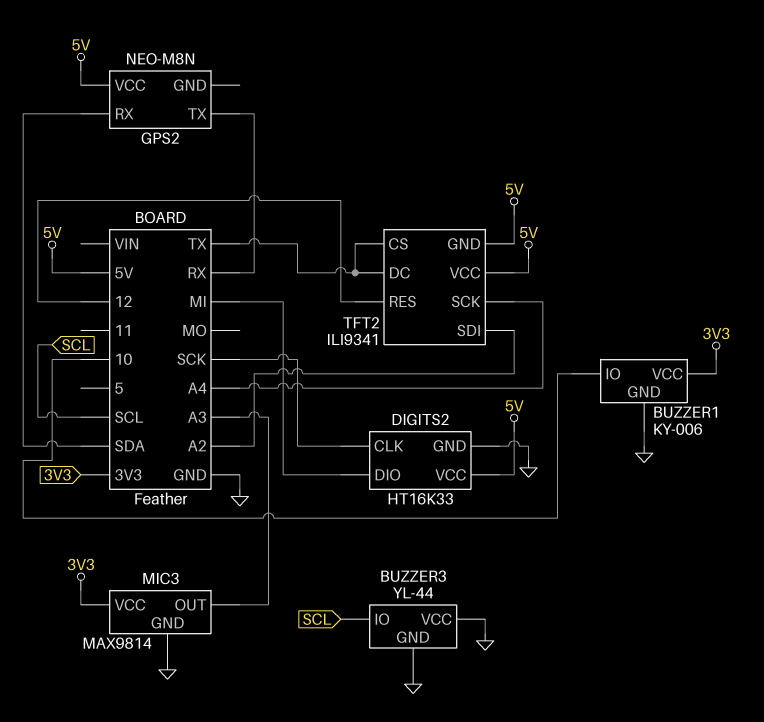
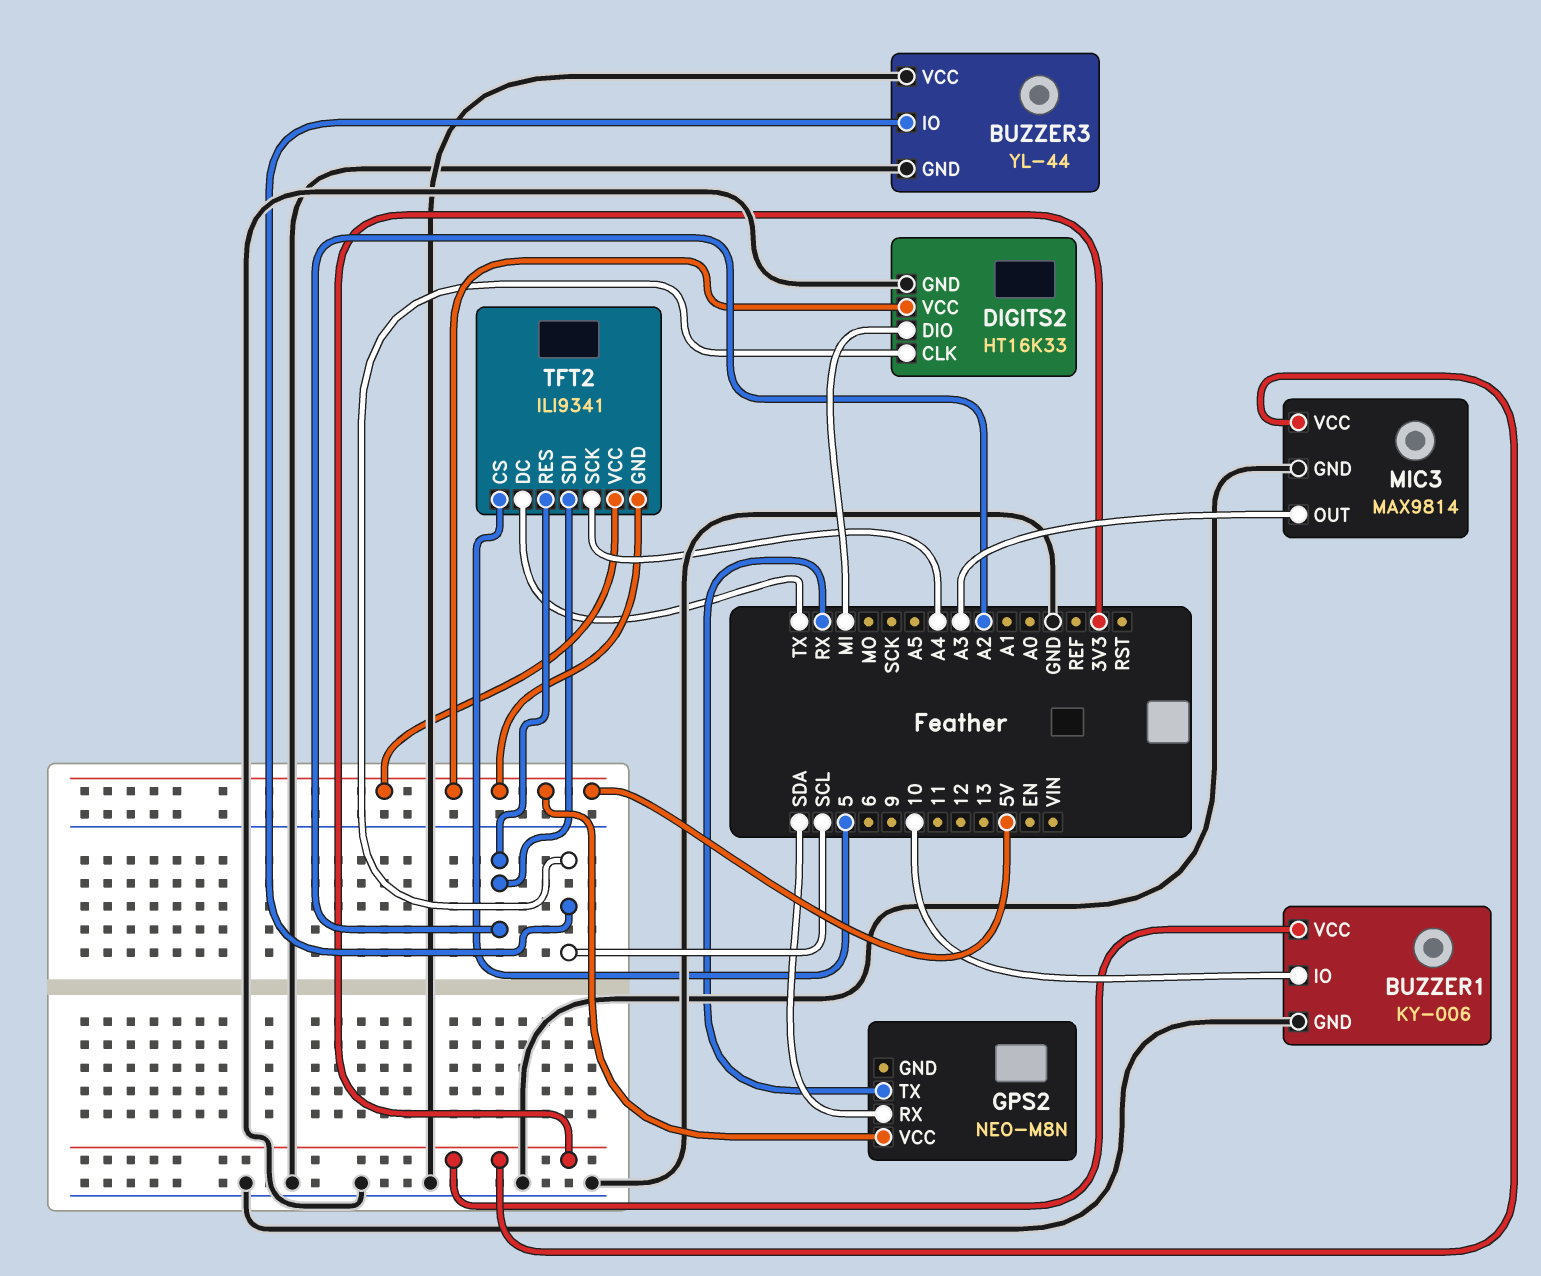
DIGITS2 pin CLK: SCK -> SCL
TFT2 pin CS: TX -> 5
TFT2 pin RES: 12 -> A2

